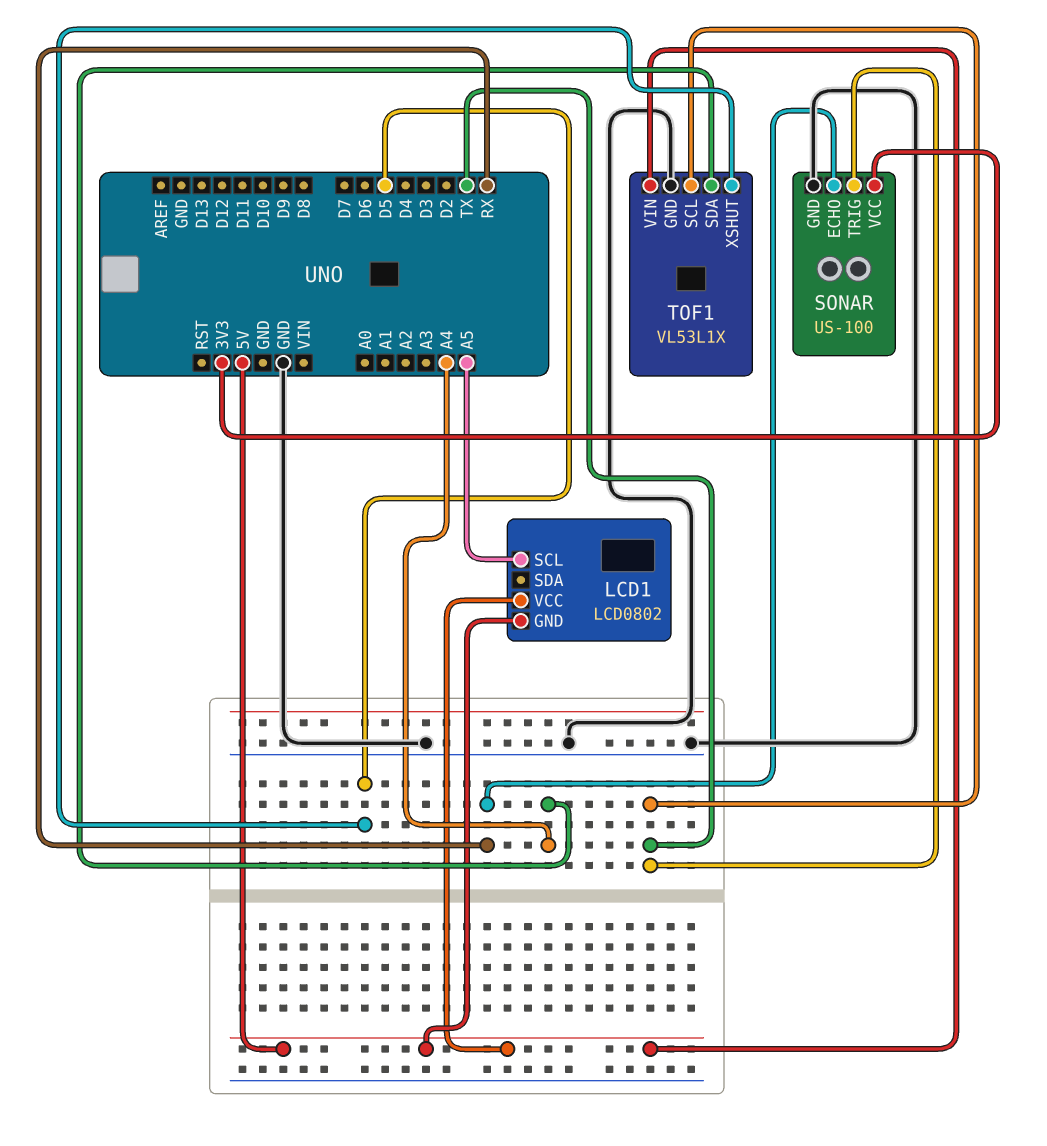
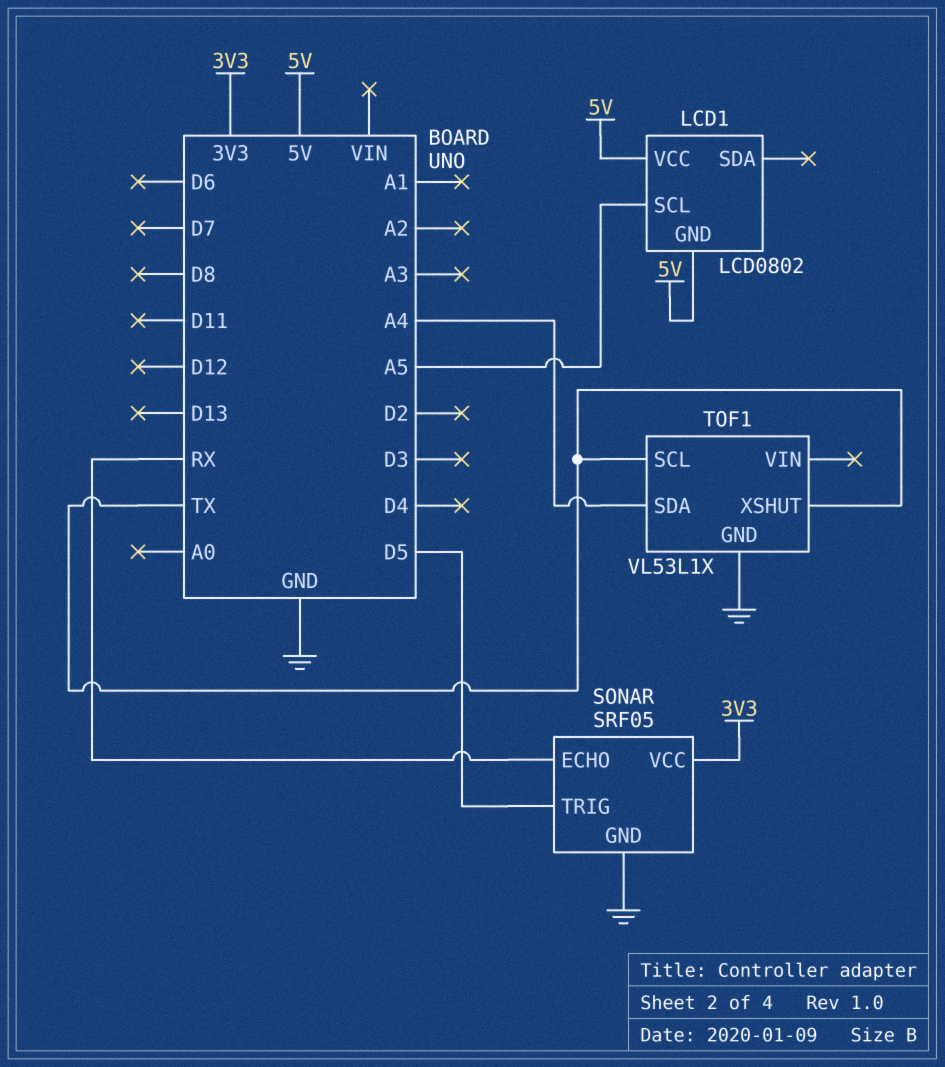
SONAR: US-100 -> SRF05
SONAR pin TRIG: TX -> D5
TOF1 pin VIN: 5V -> none
TOF1 pin XSHUT: D5 -> TX

